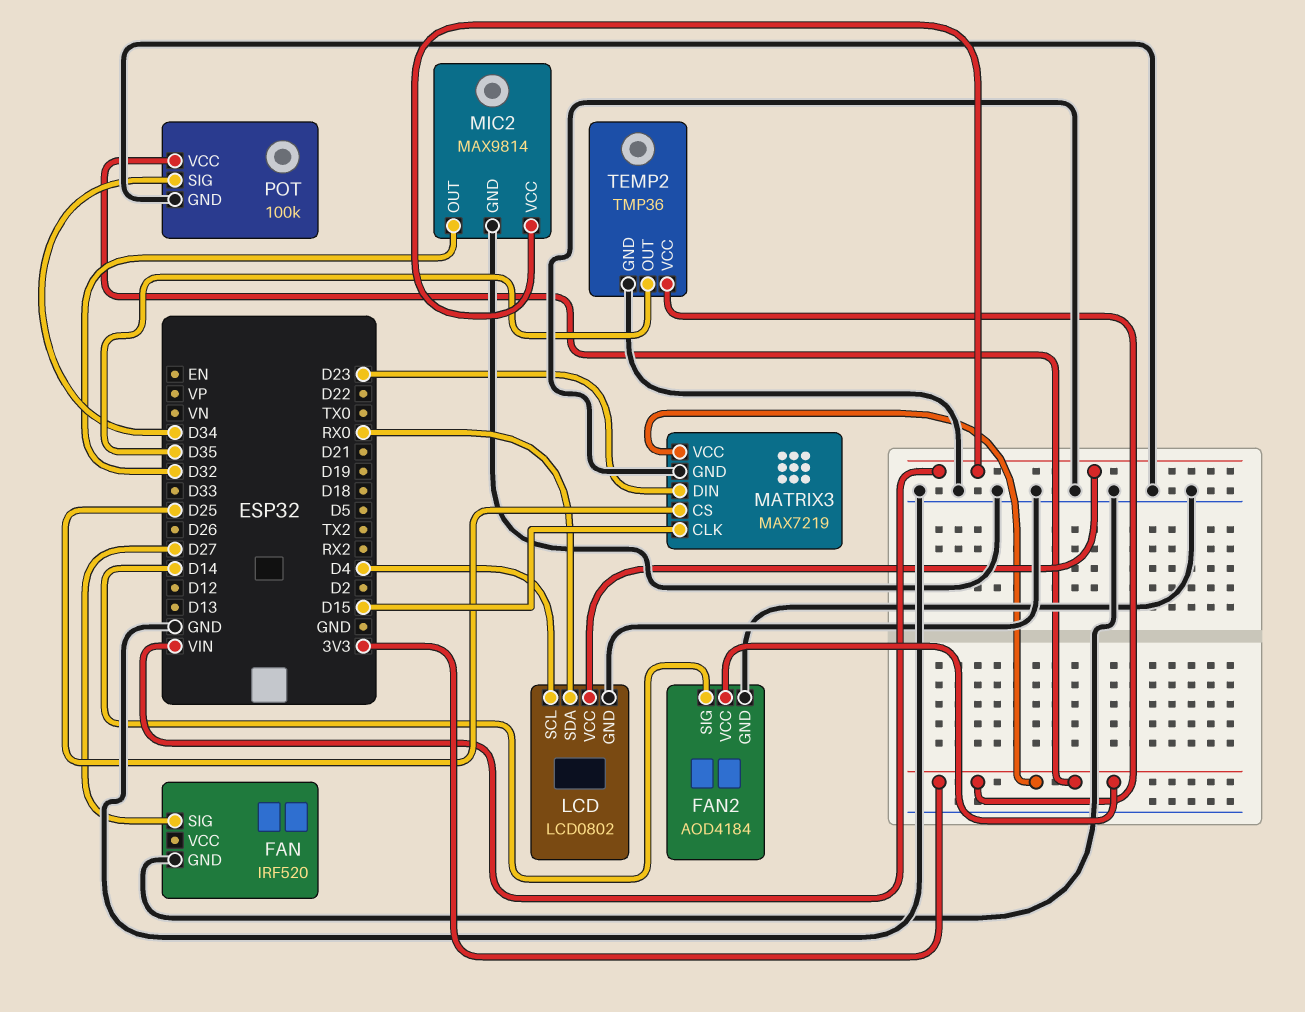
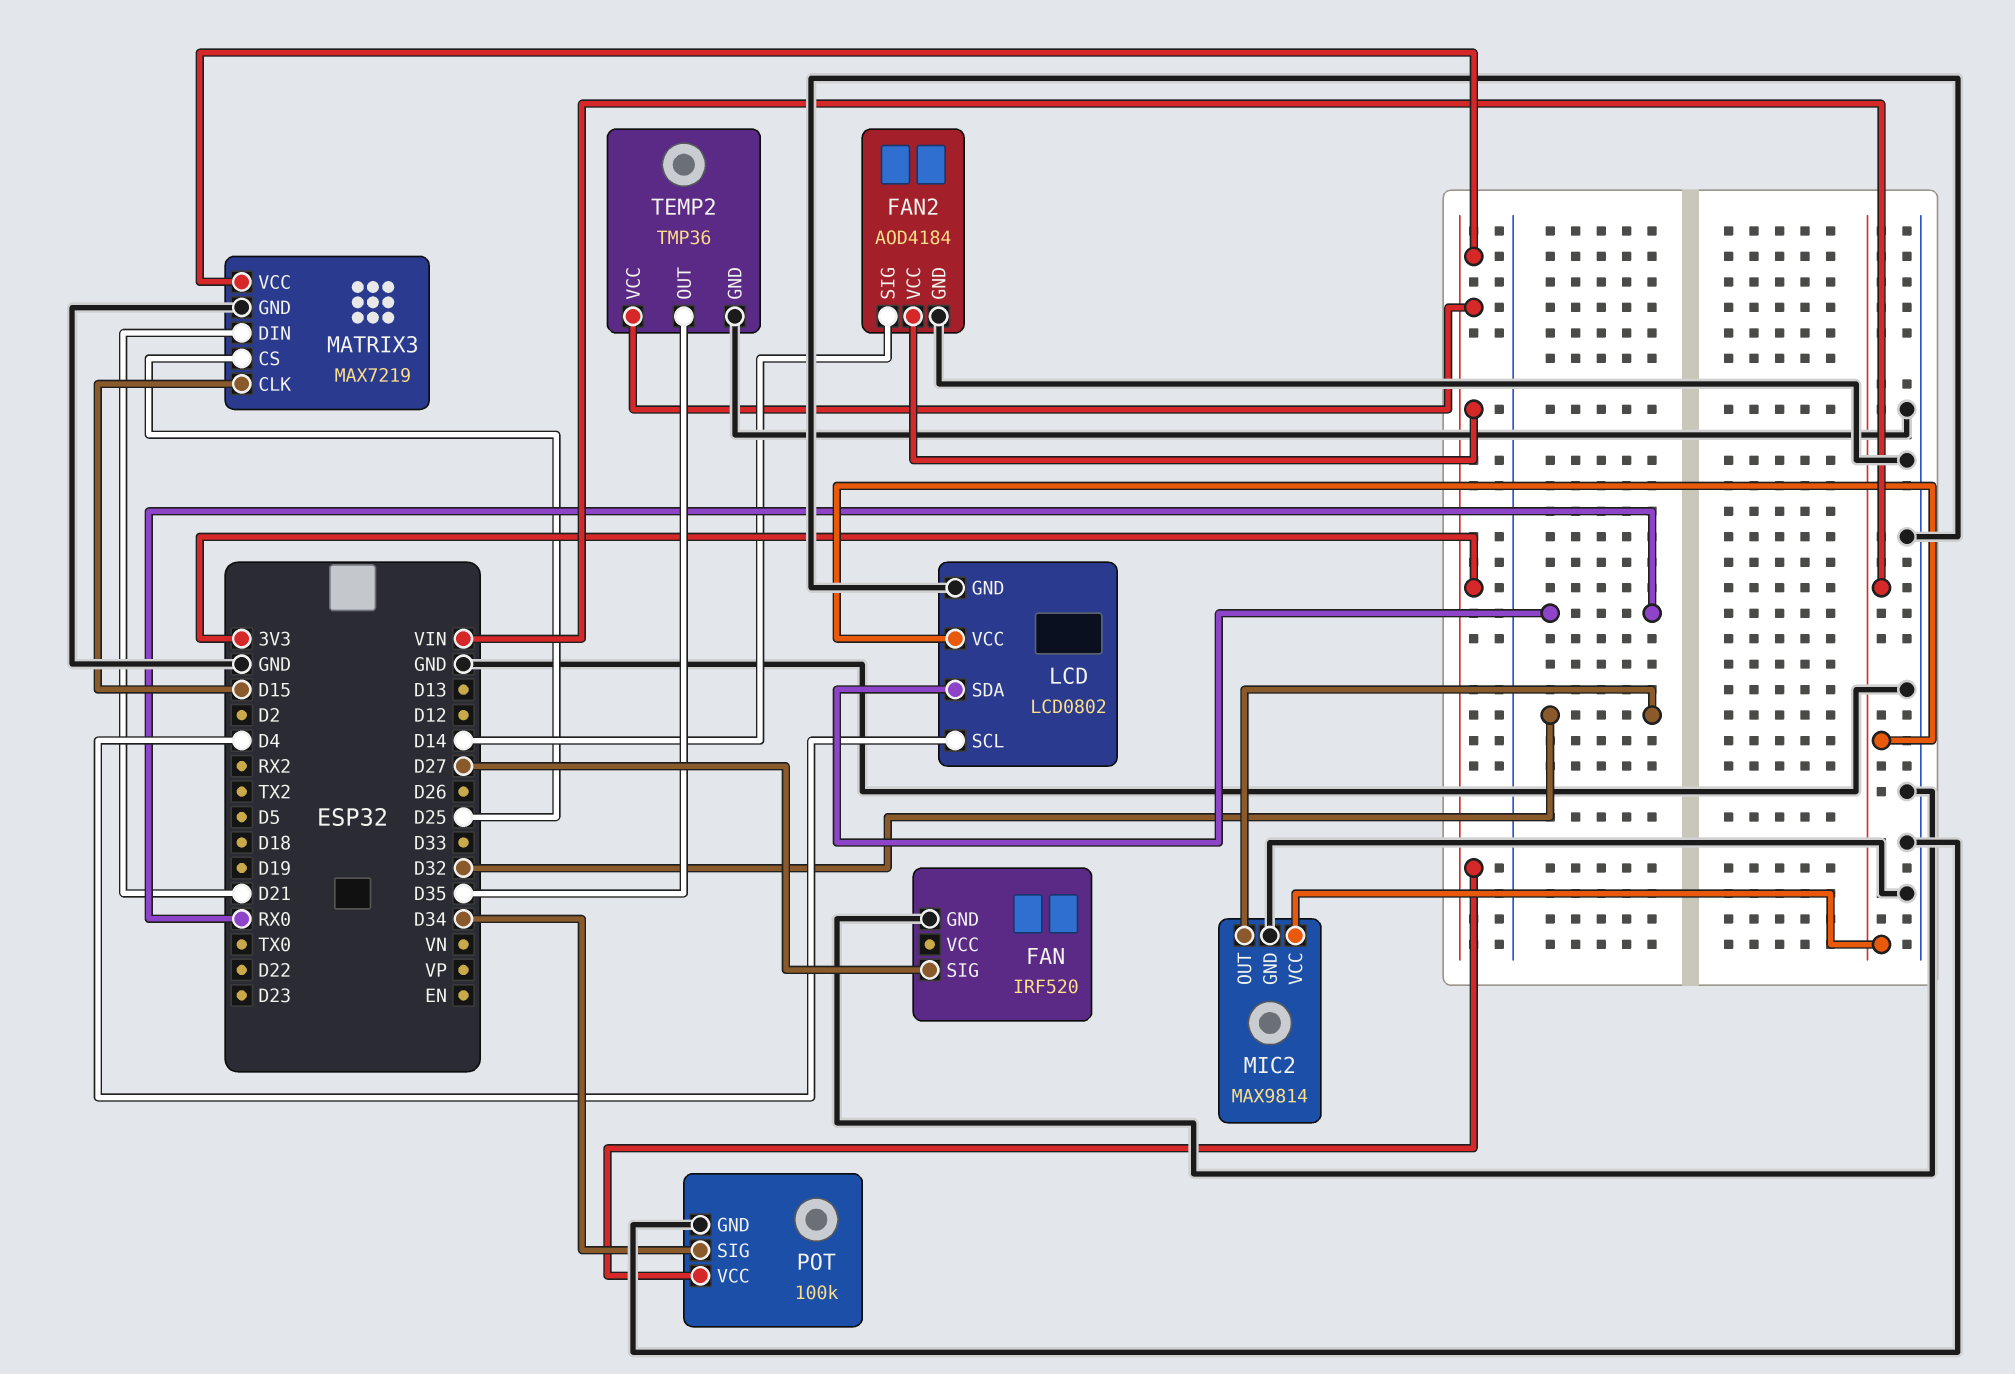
MATRIX3 pin DIN: D23 -> D21

